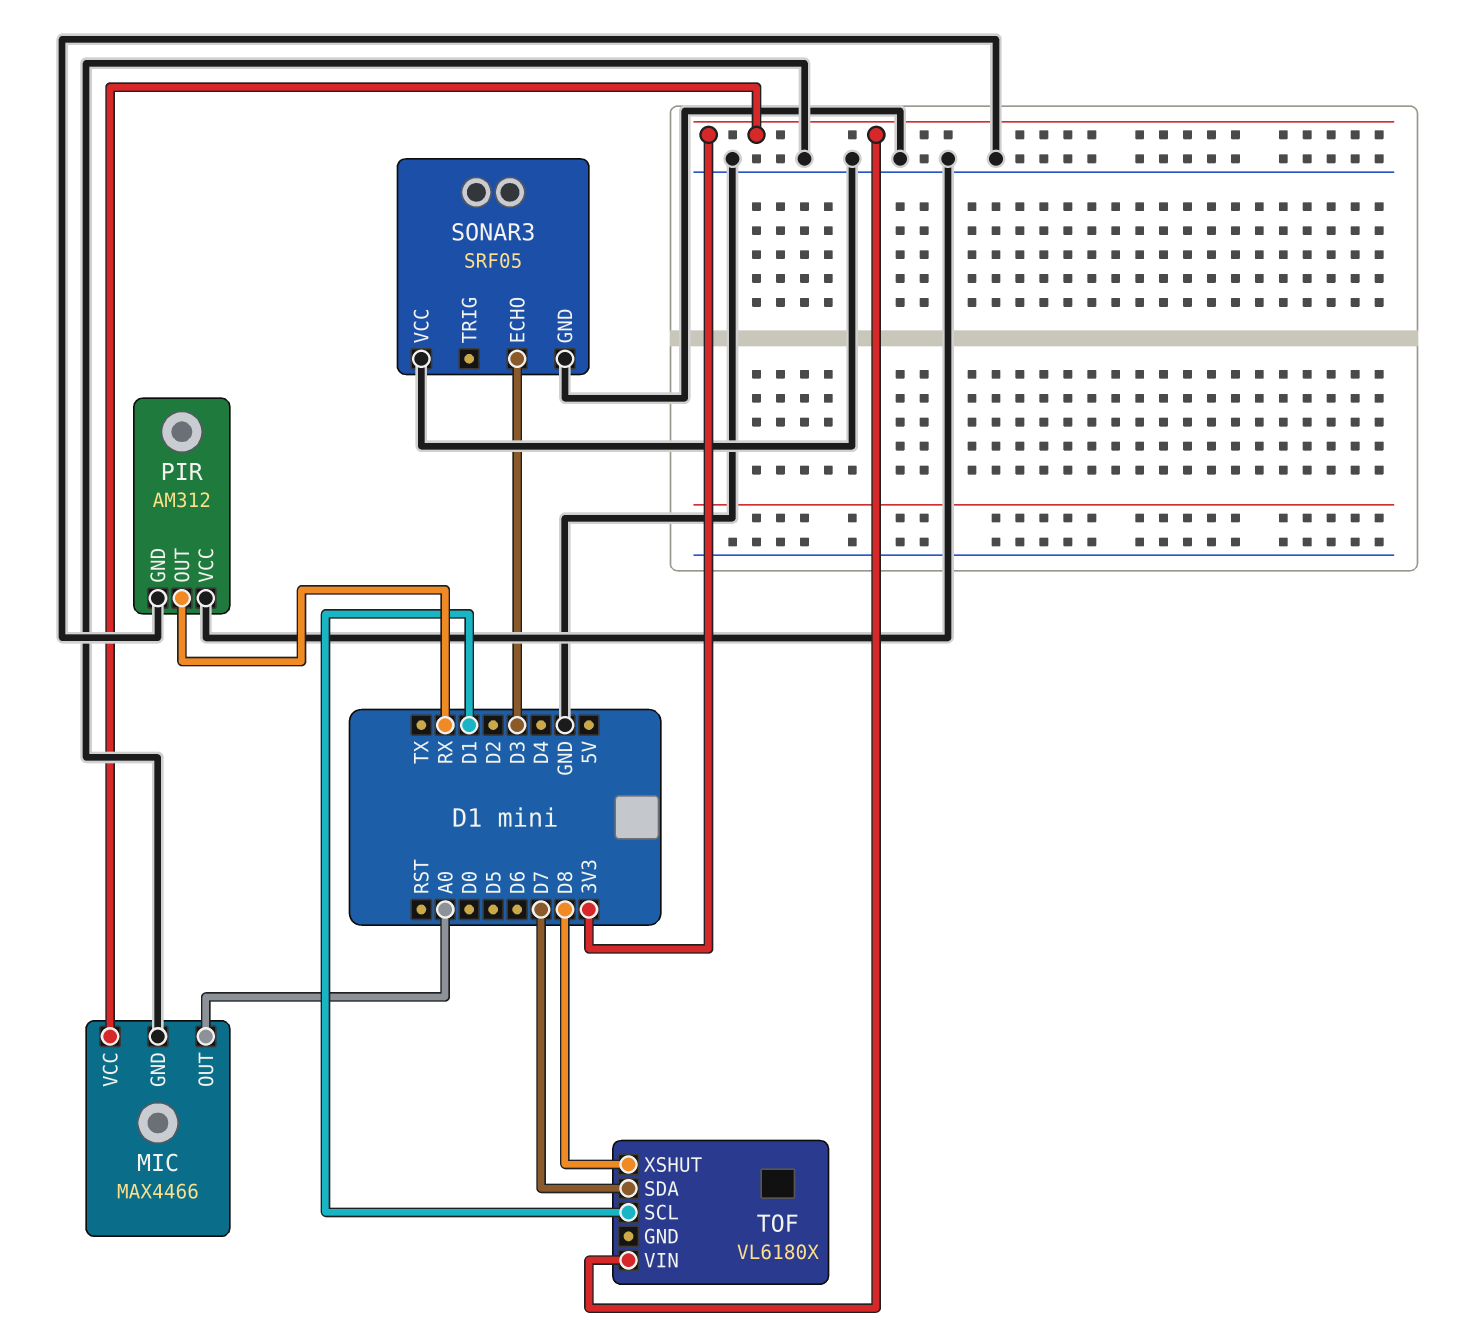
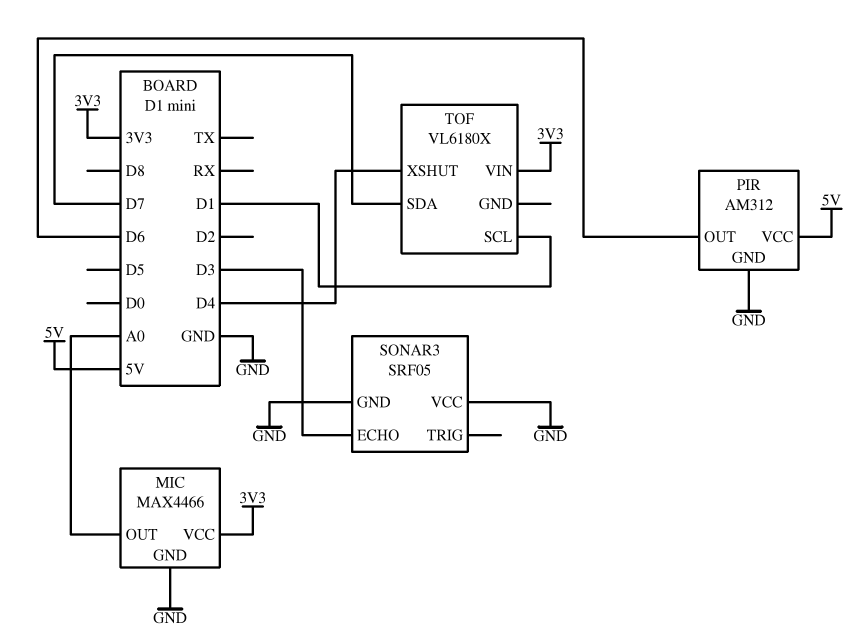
PIR pin OUT: RX -> D6
PIR pin VCC: GND -> 5V
TOF pin XSHUT: D8 -> D4

